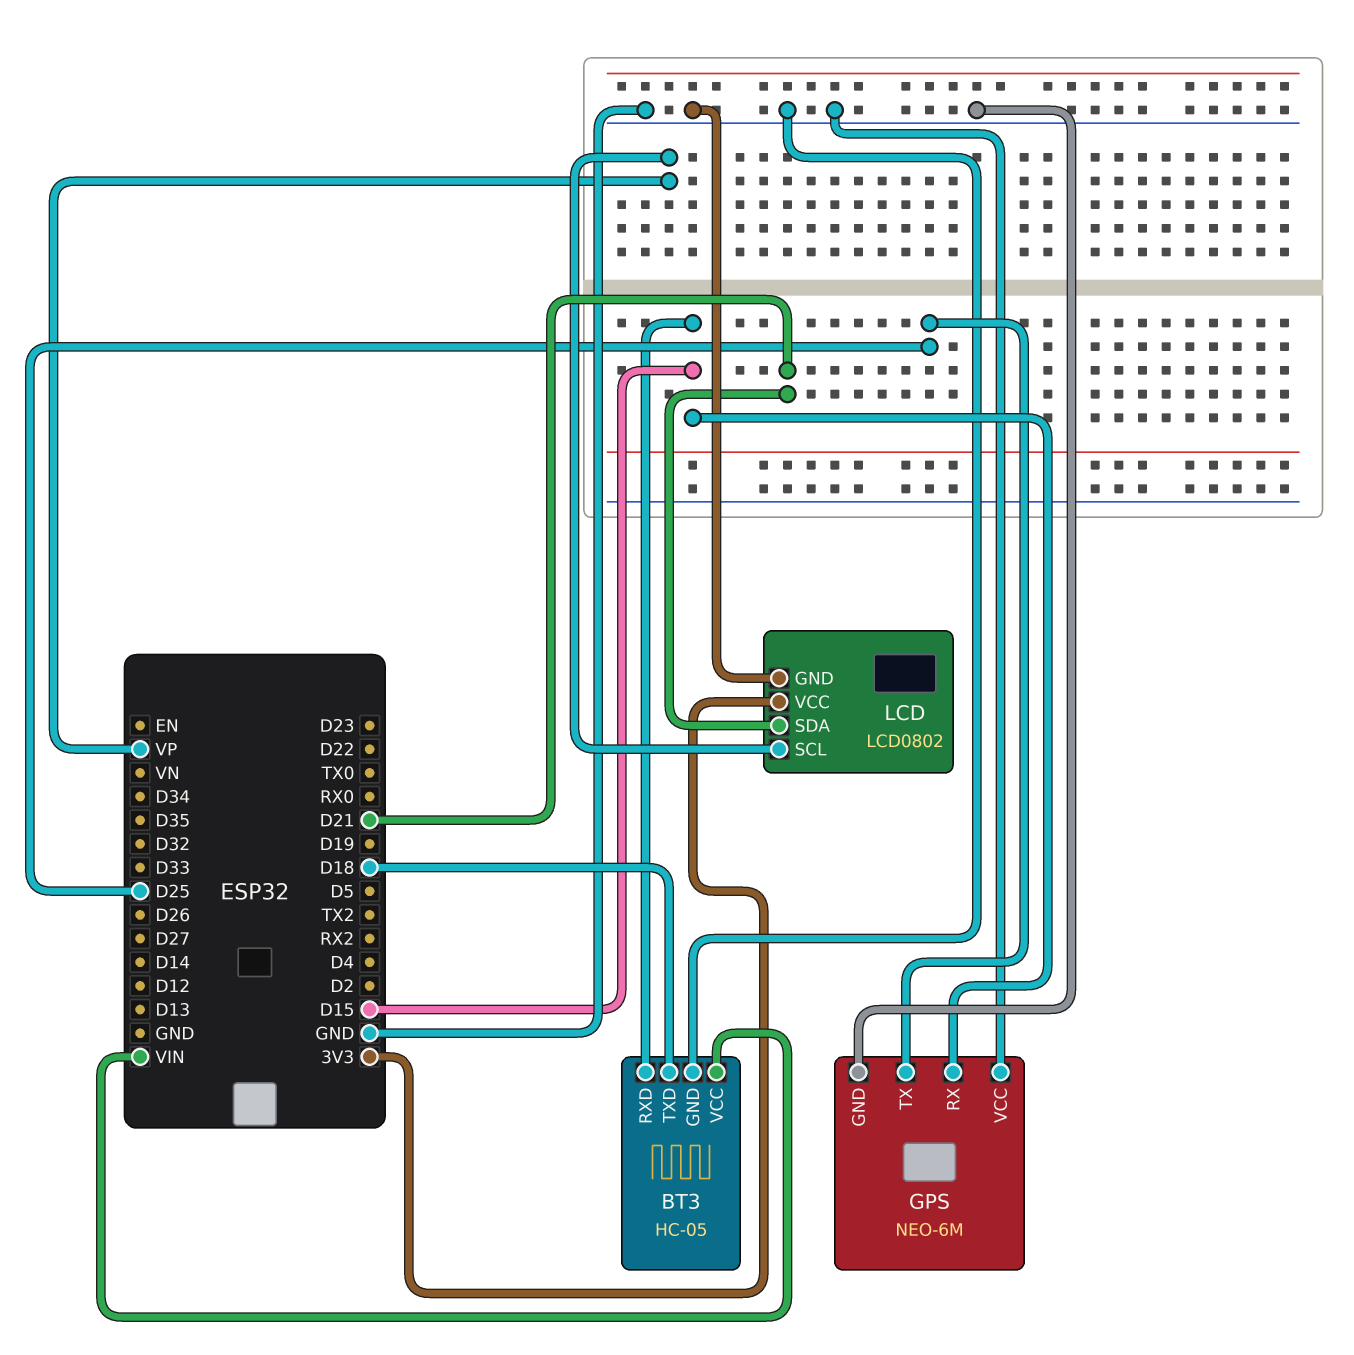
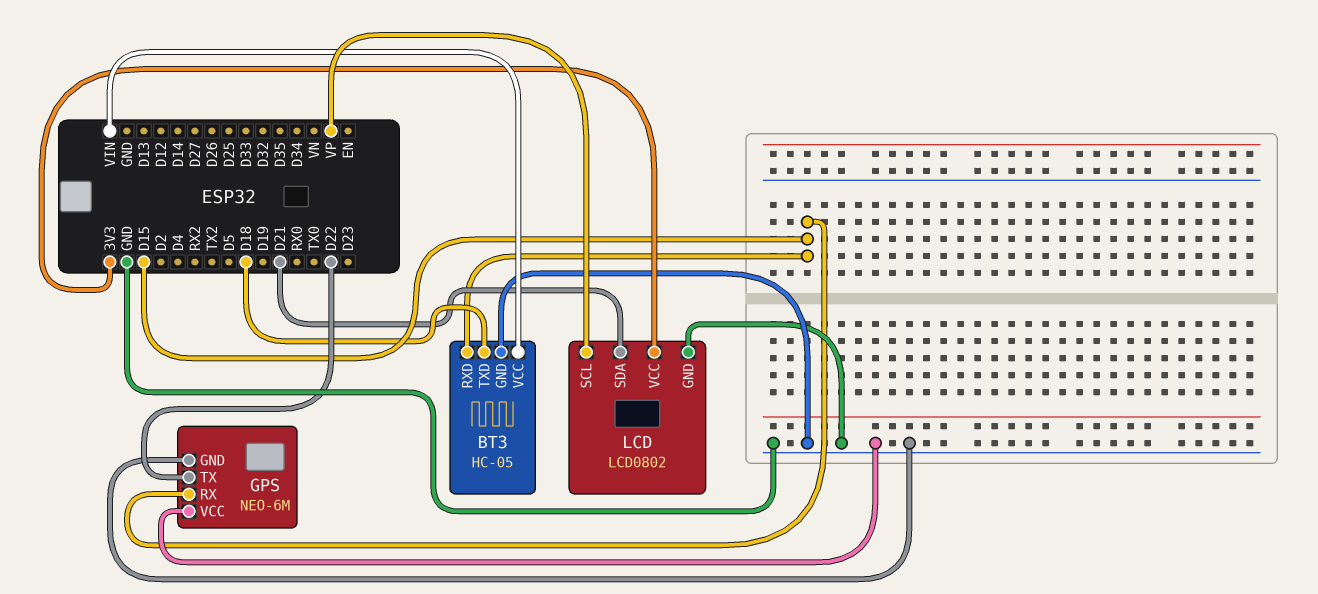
GPS pin TX: D25 -> D22

